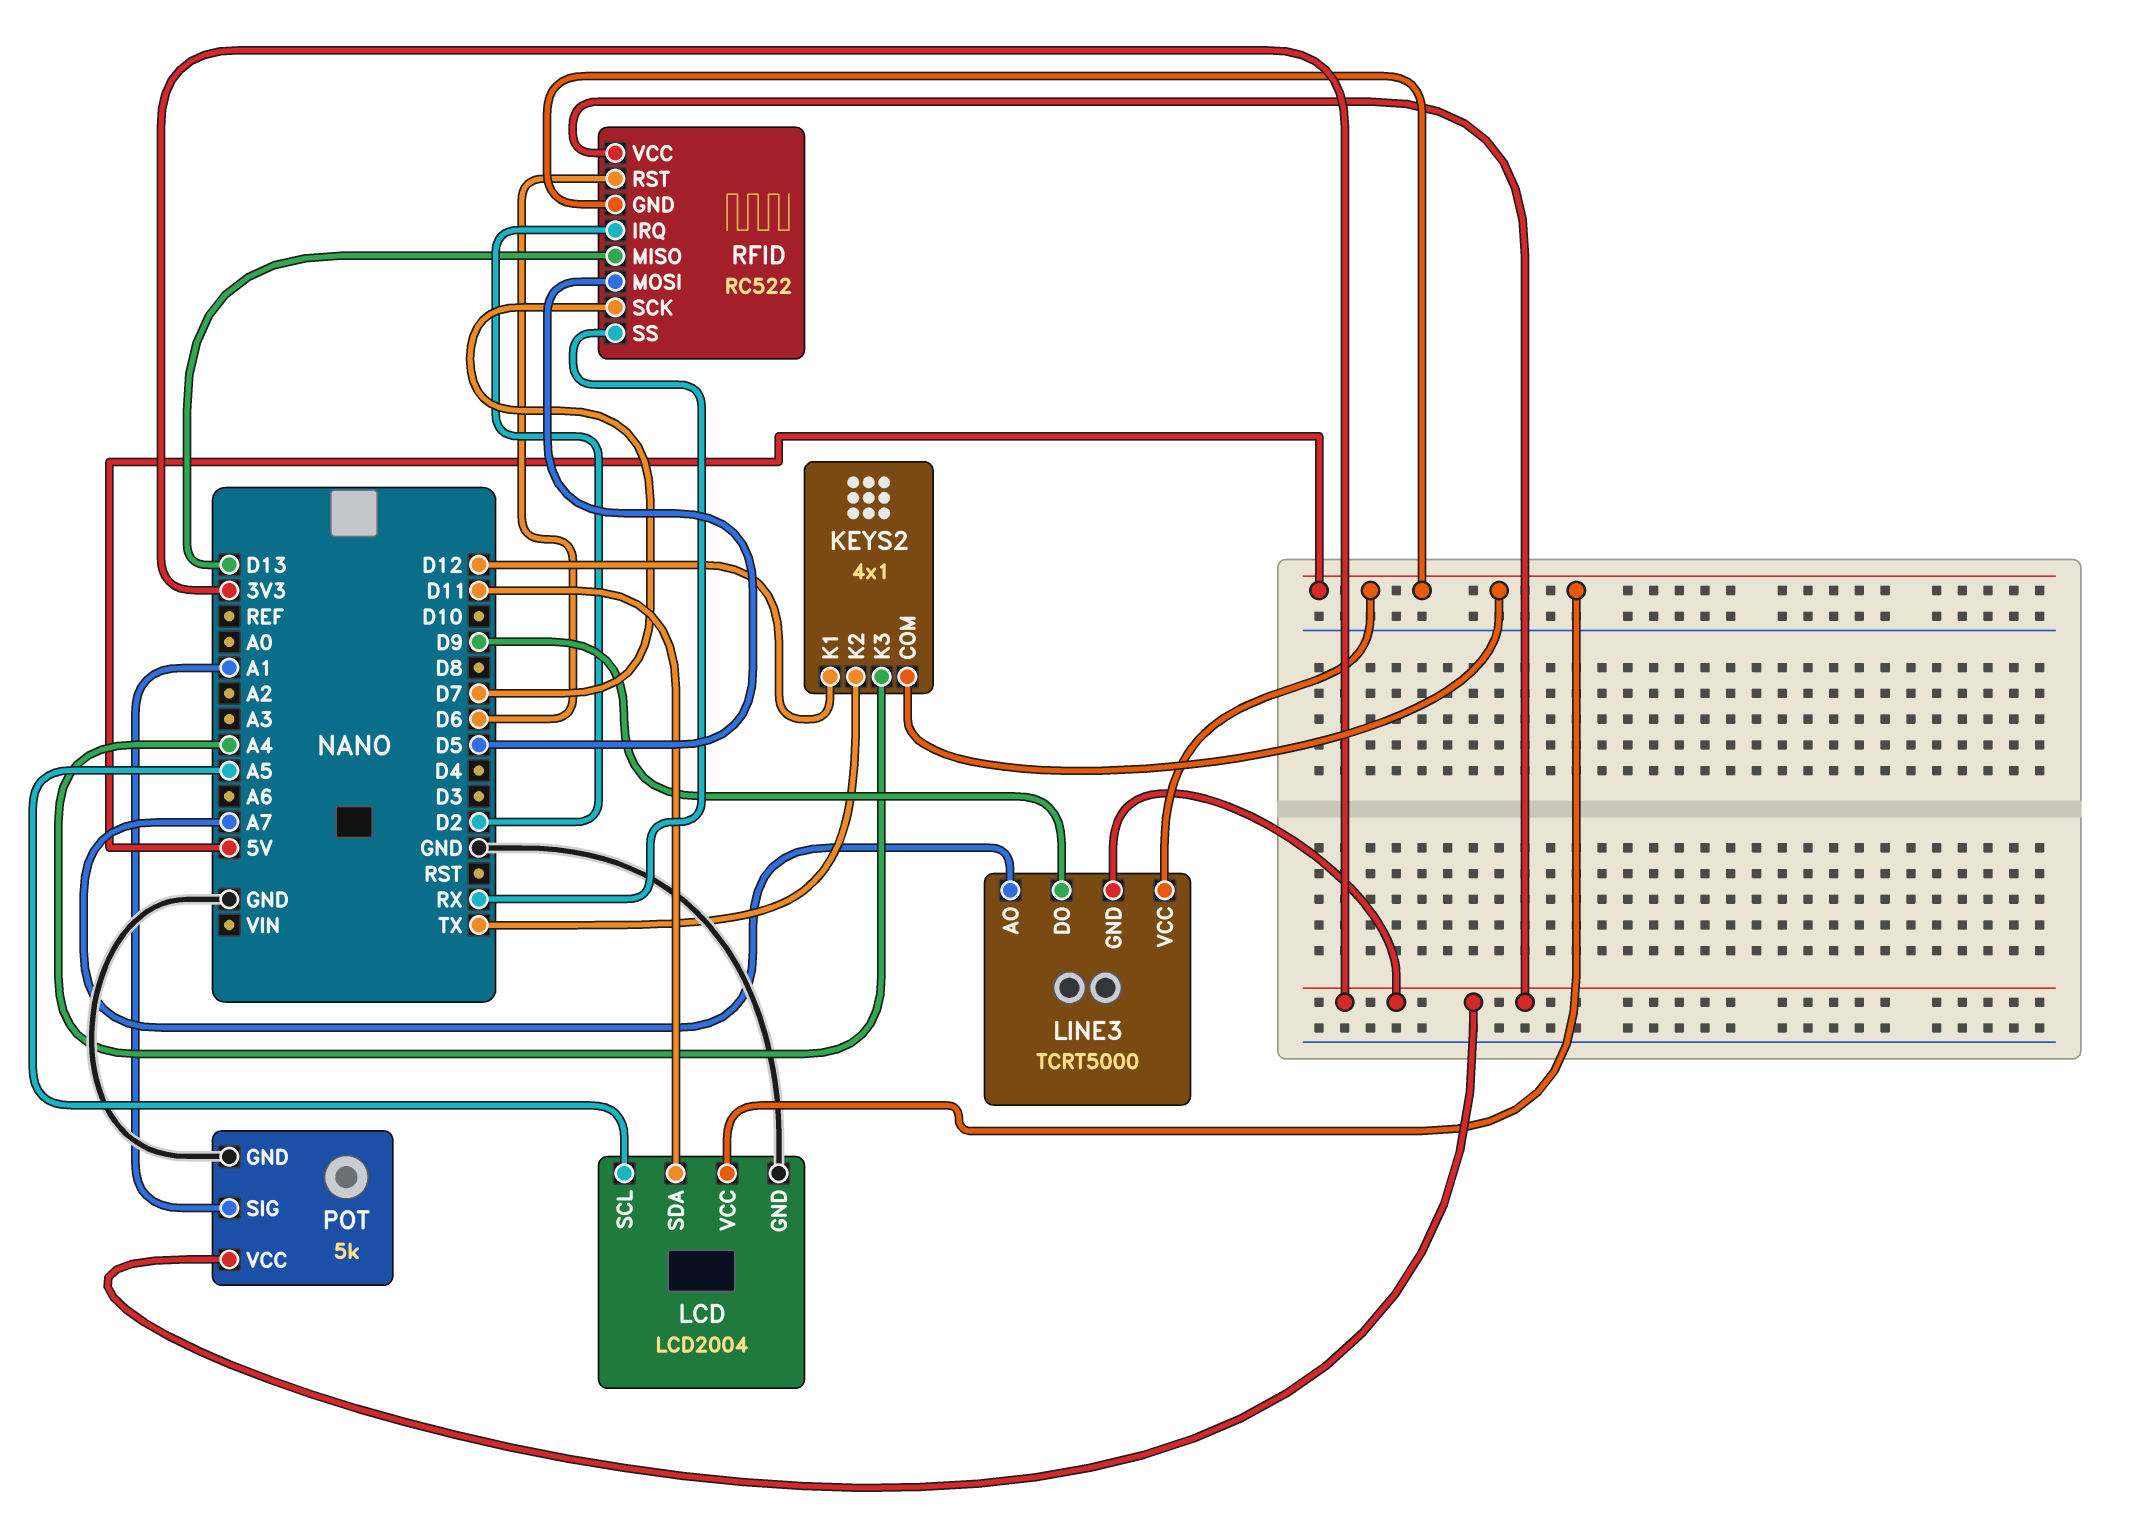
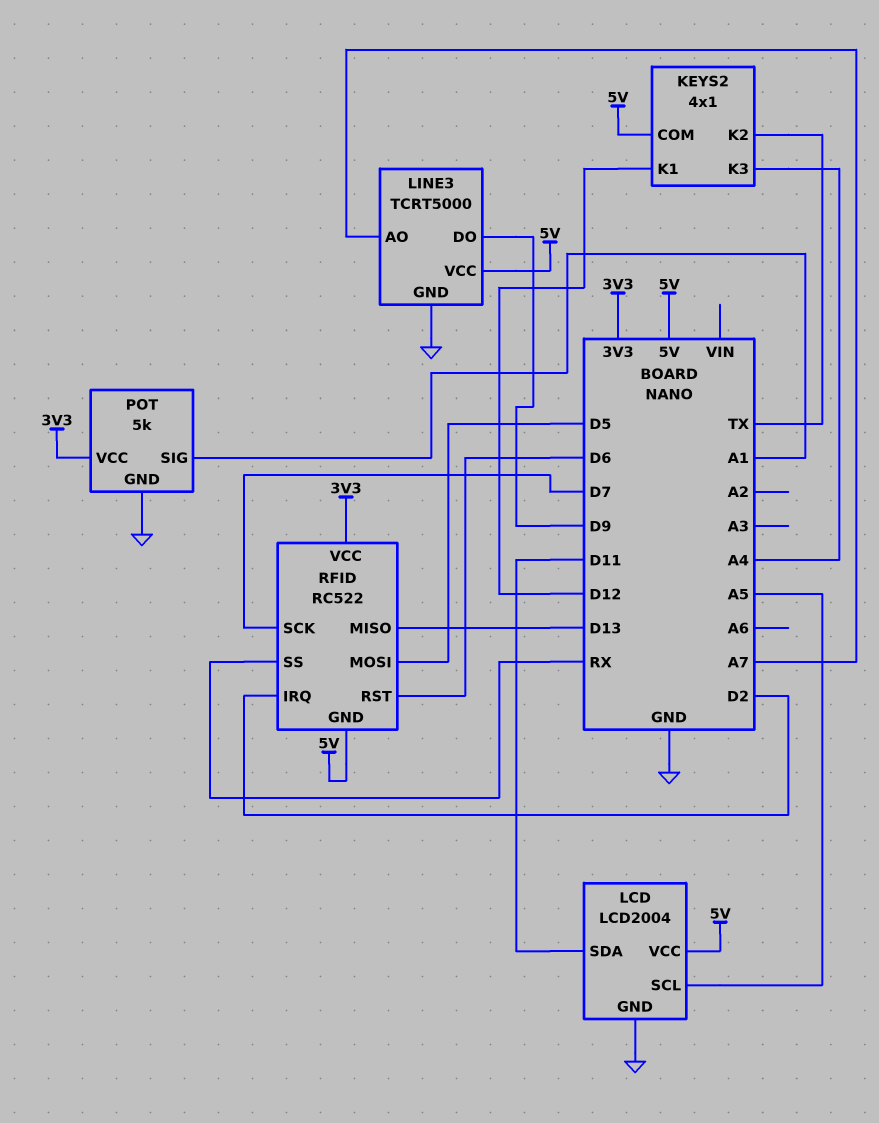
LINE3 pin GND: 3V3 -> GND

